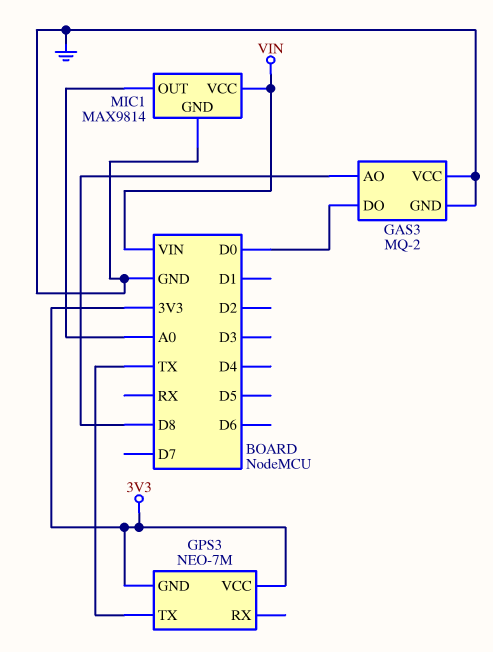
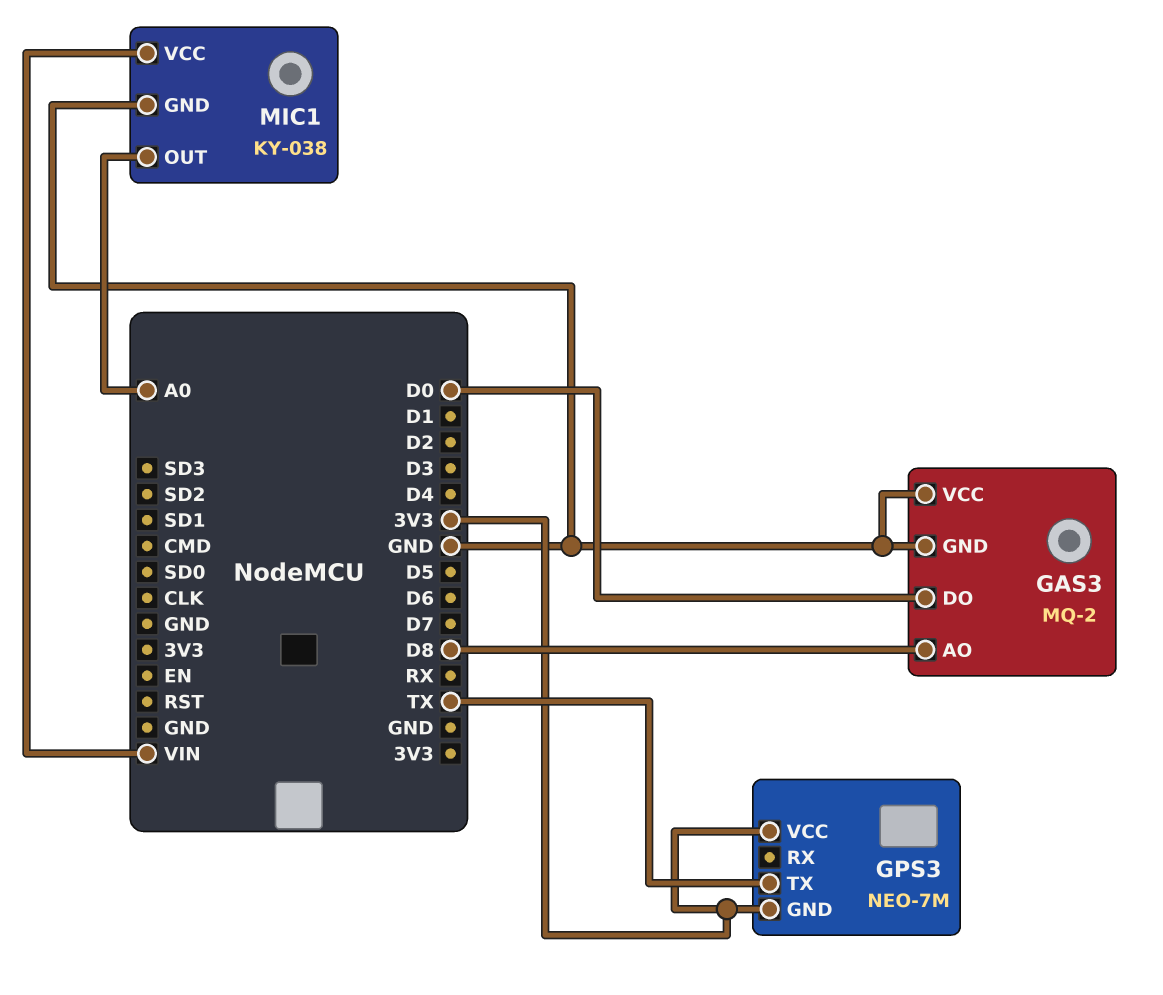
MIC1: MAX9814 -> KY-038

